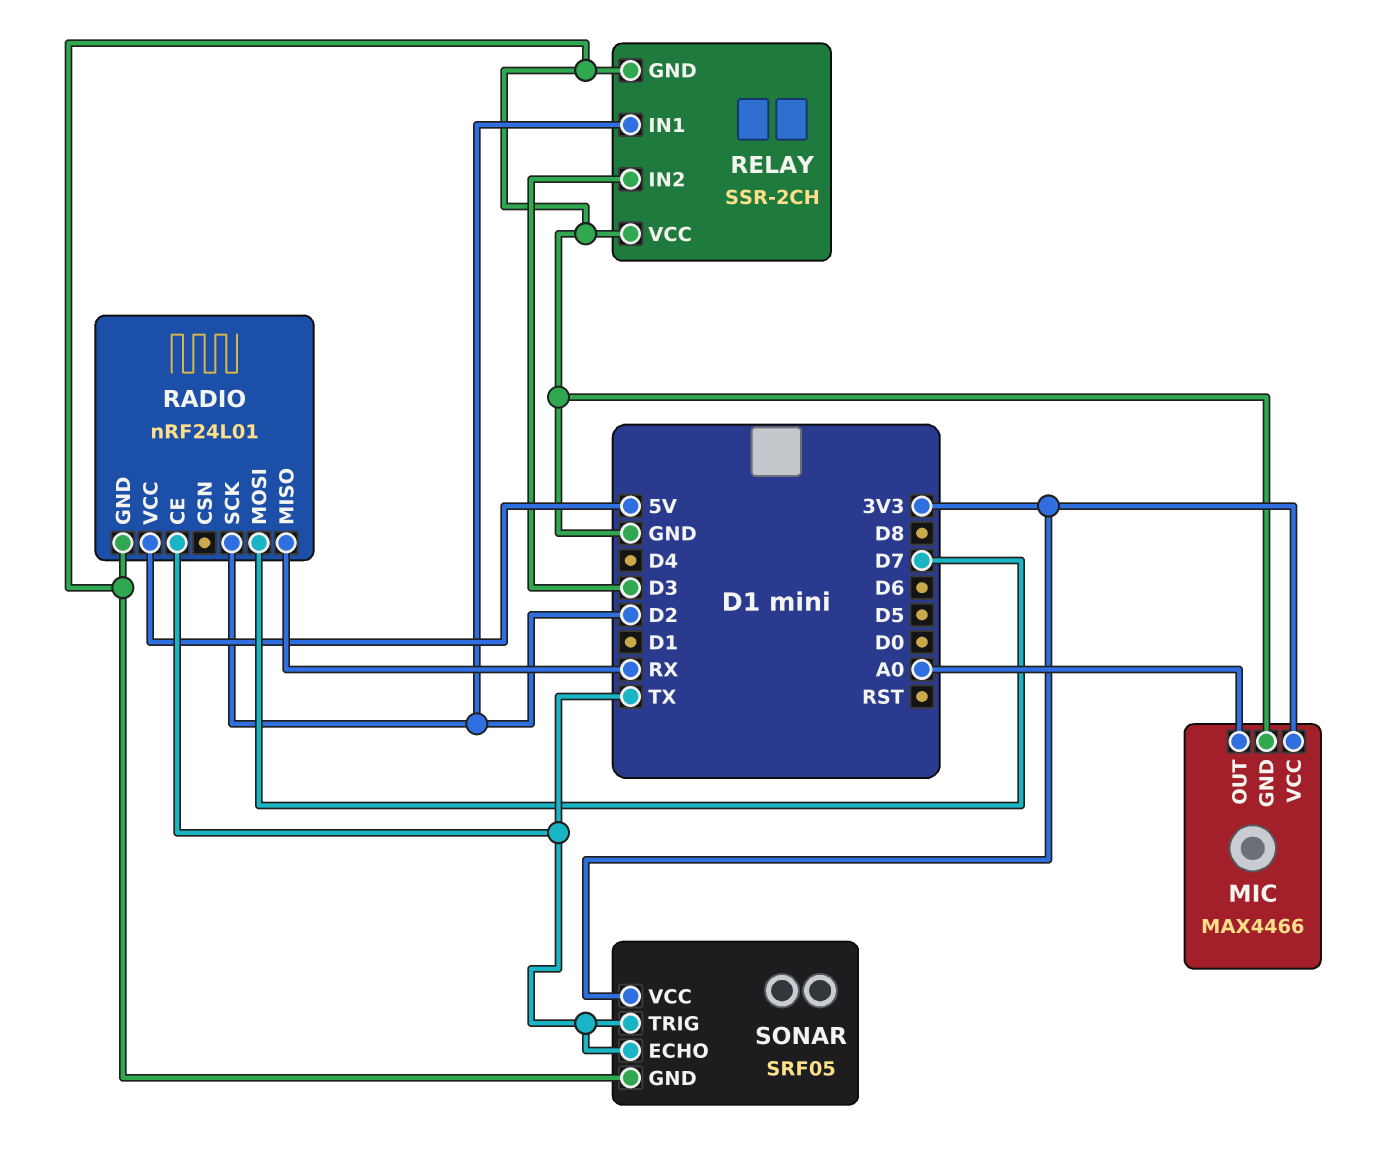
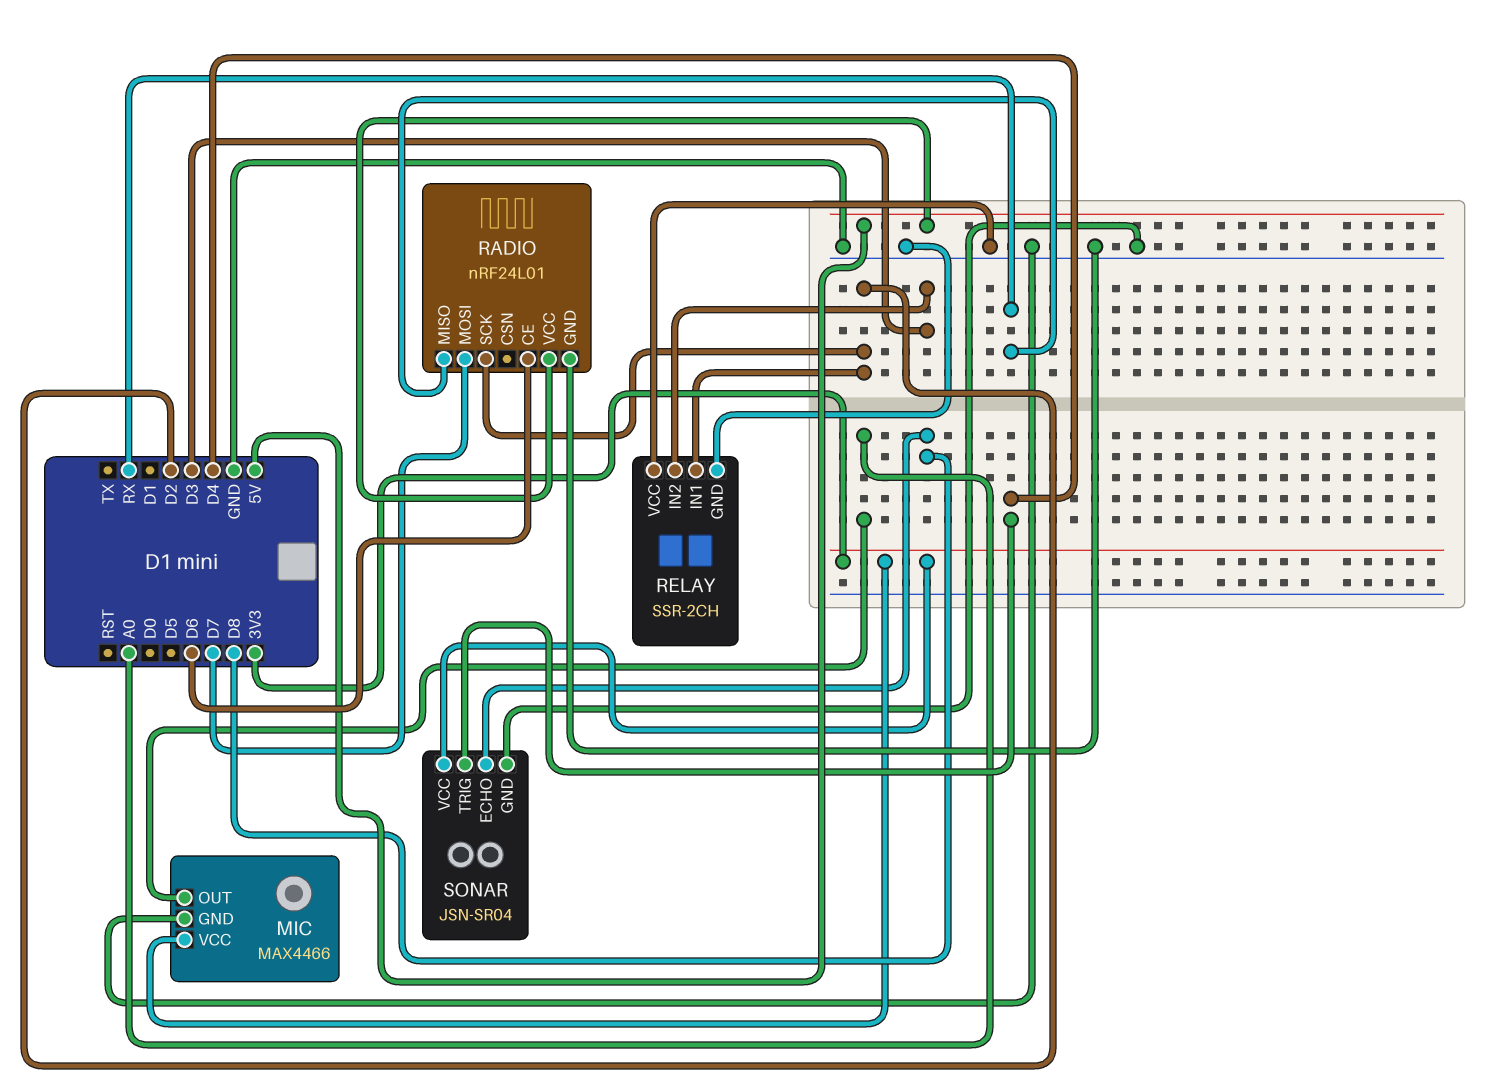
RADIO pin CE: TX -> D6
SONAR: SRF05 -> JSN-SR04
SONAR pin ECHO: TX -> D8
SONAR pin TRIG: TX -> D4

